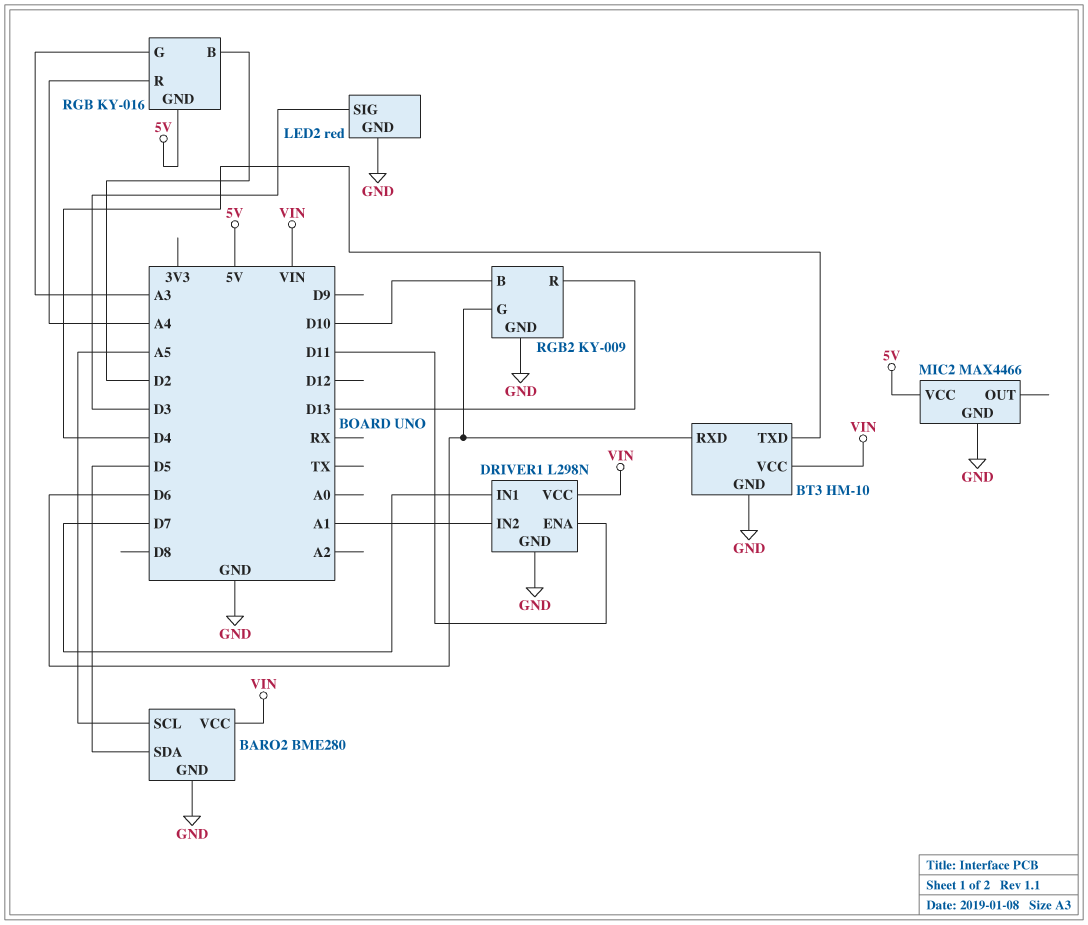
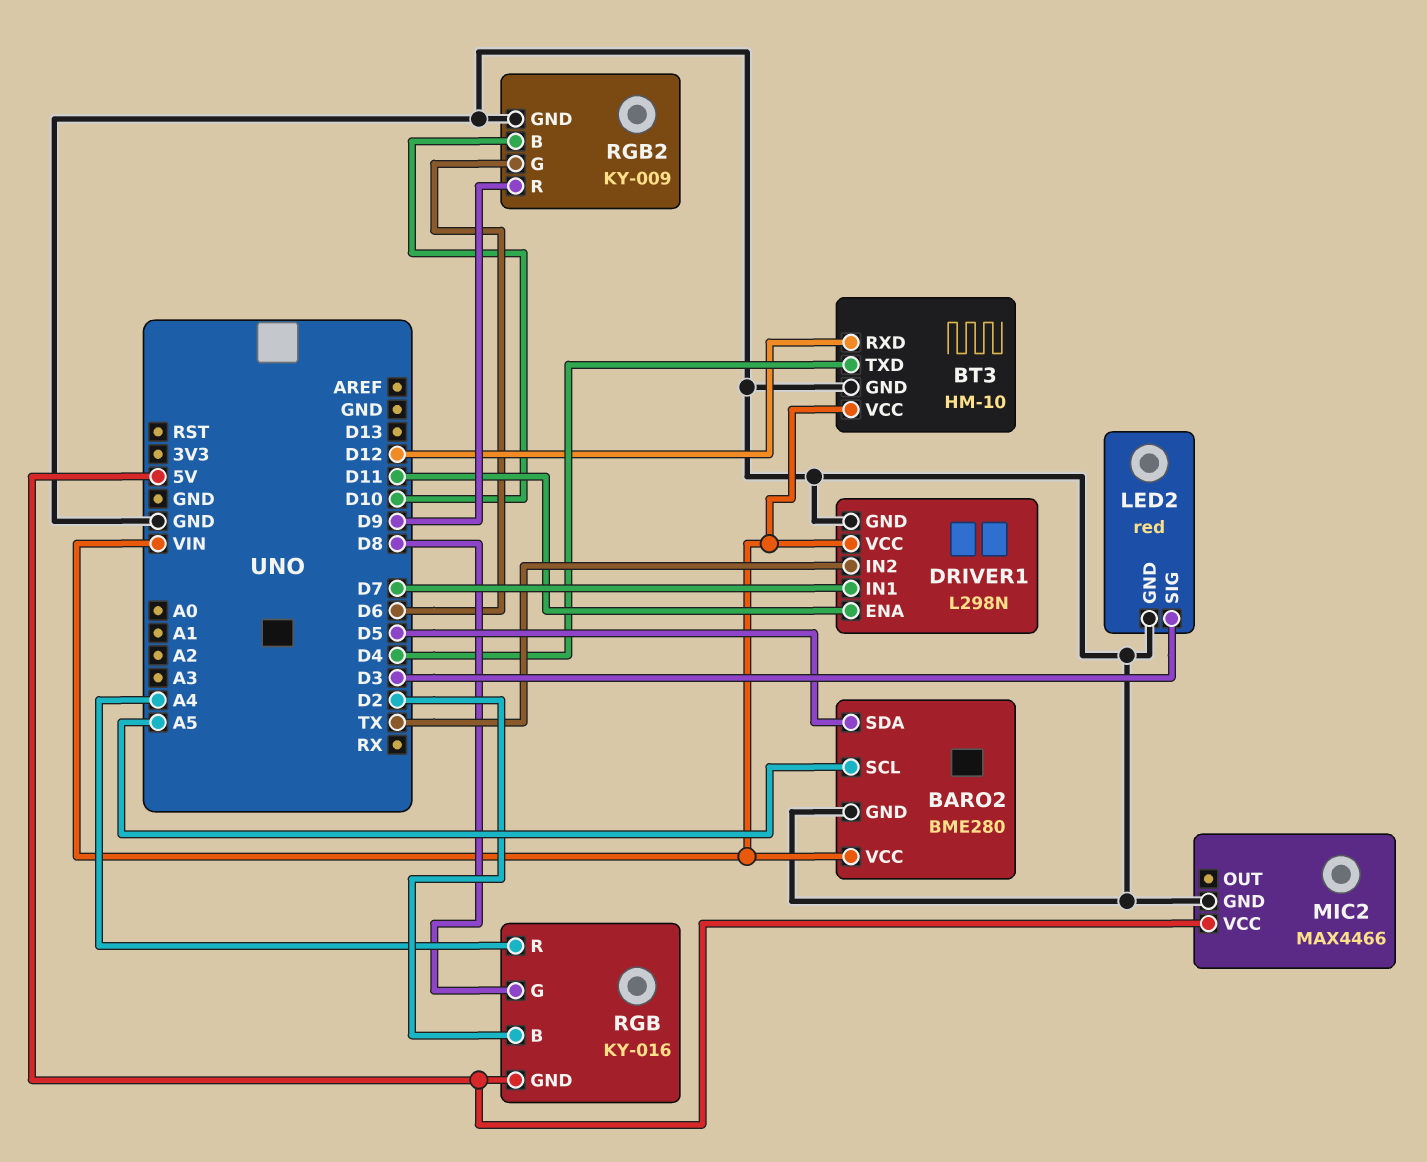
BT3 pin RXD: D6 -> D12
DRIVER1 pin IN2: A1 -> TX
RGB pin G: A3 -> D8
RGB2 pin R: D13 -> D9

